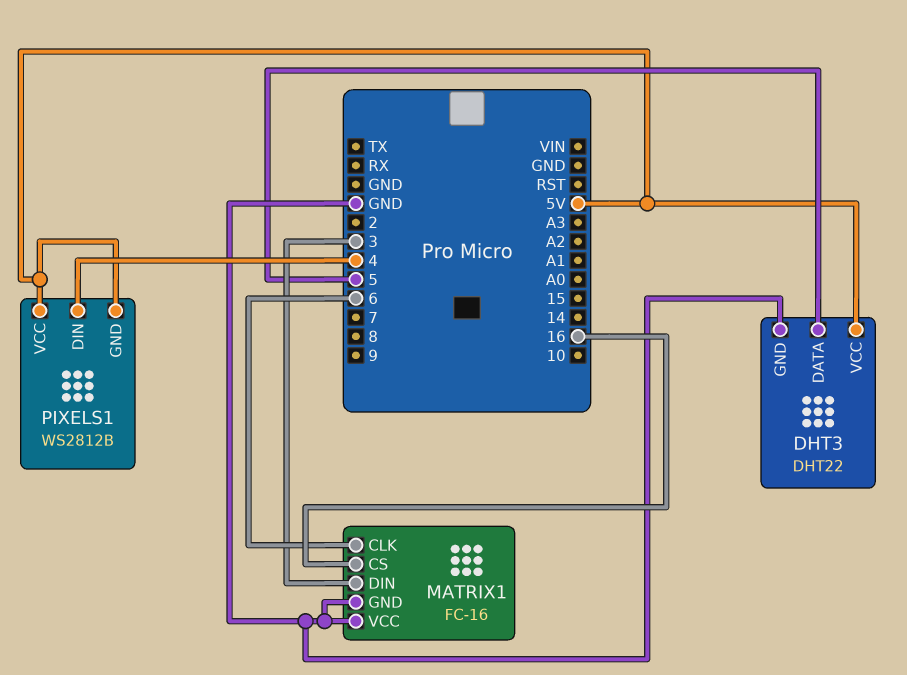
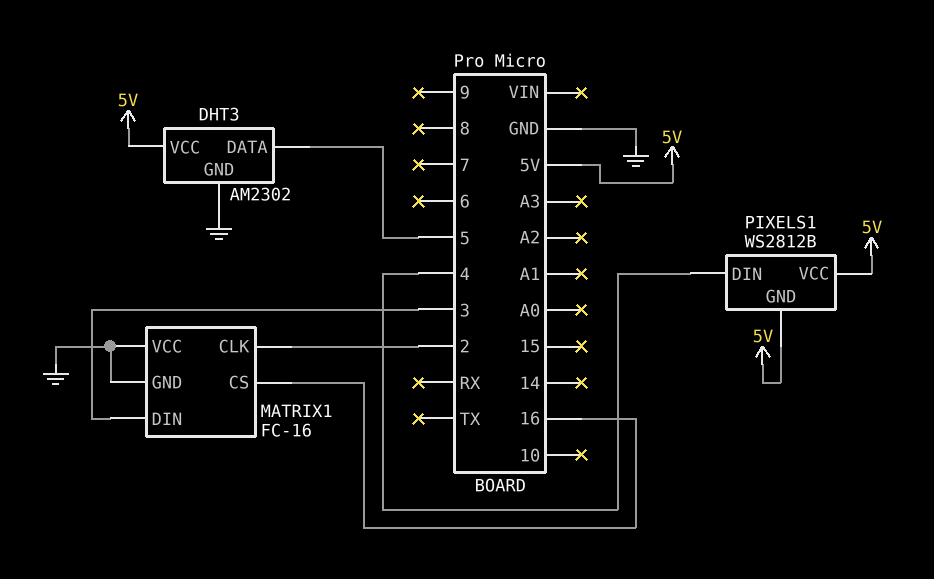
DHT3: DHT22 -> AM2302
MATRIX1 pin CLK: 6 -> 2

